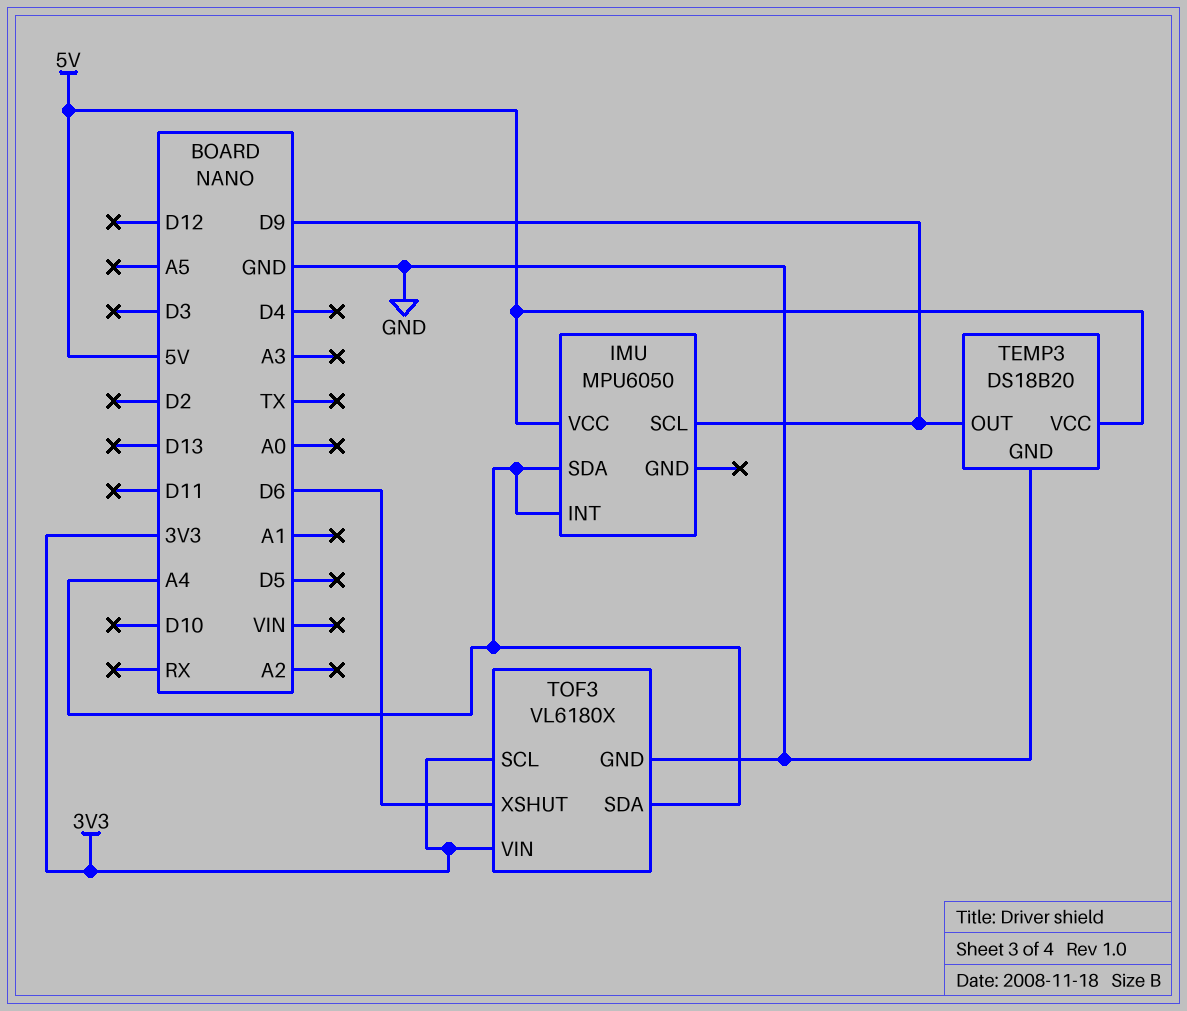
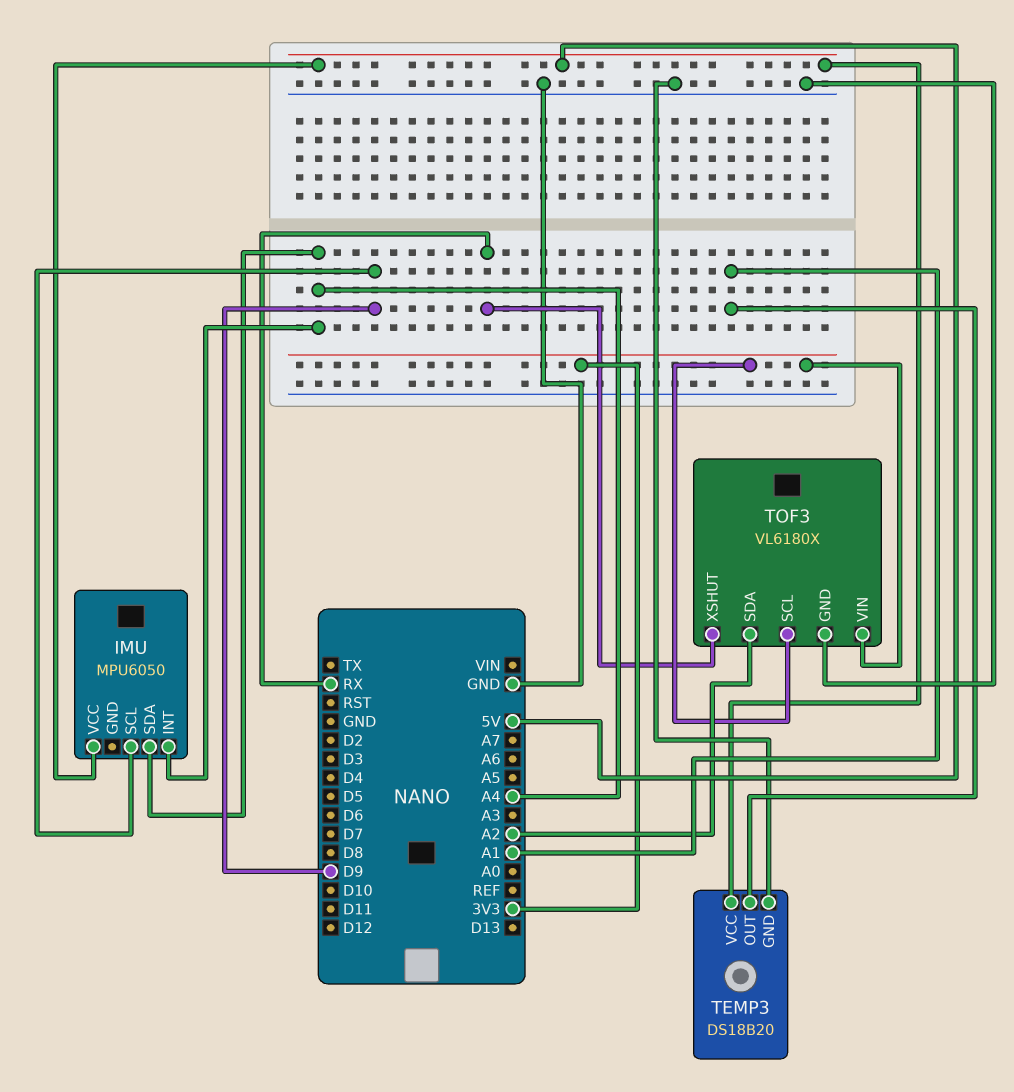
TEMP3 pin OUT: D9 -> A1
TOF3 pin SDA: A4 -> A2
TOF3 pin XSHUT: D6 -> RX

